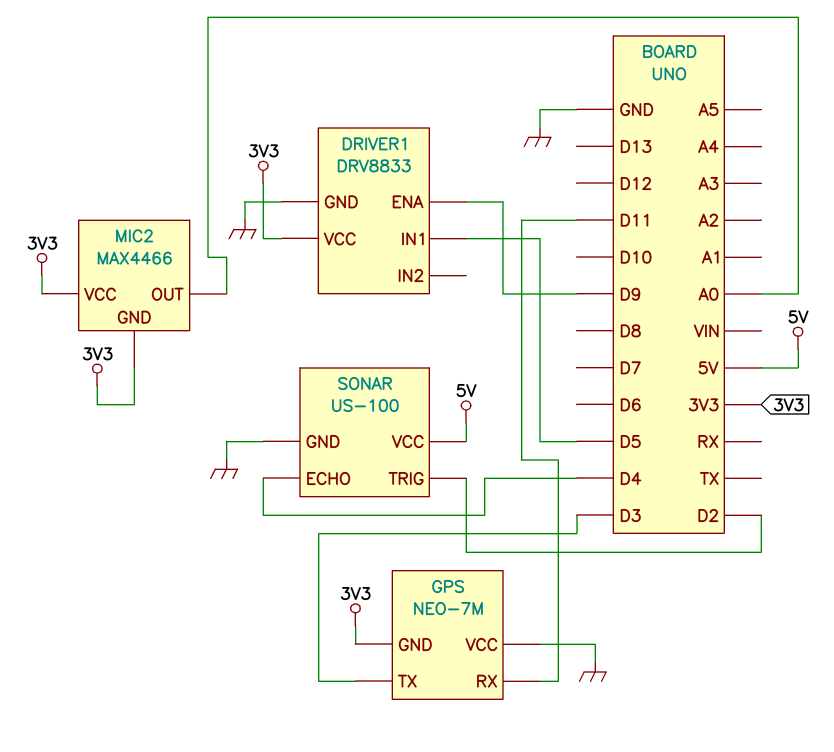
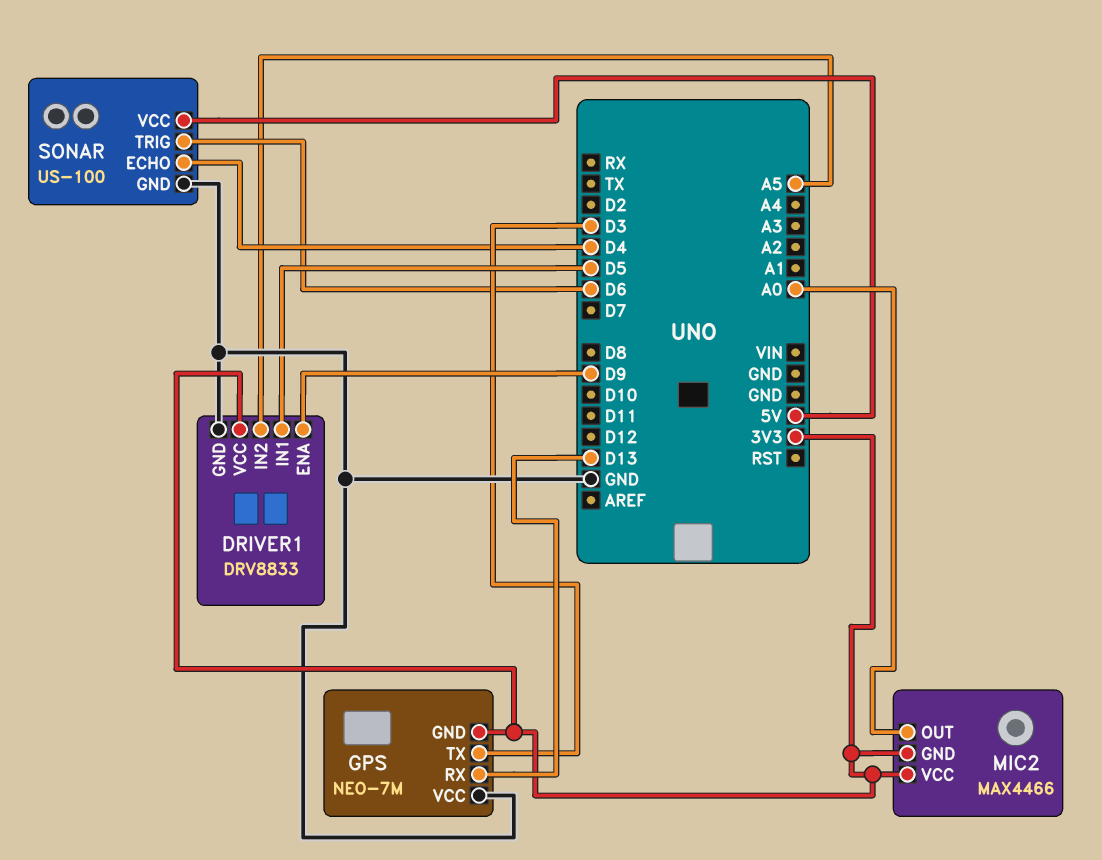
DRIVER1 pin IN2: none -> A5
GPS pin RX: D11 -> D13
SONAR pin TRIG: D2 -> D6

